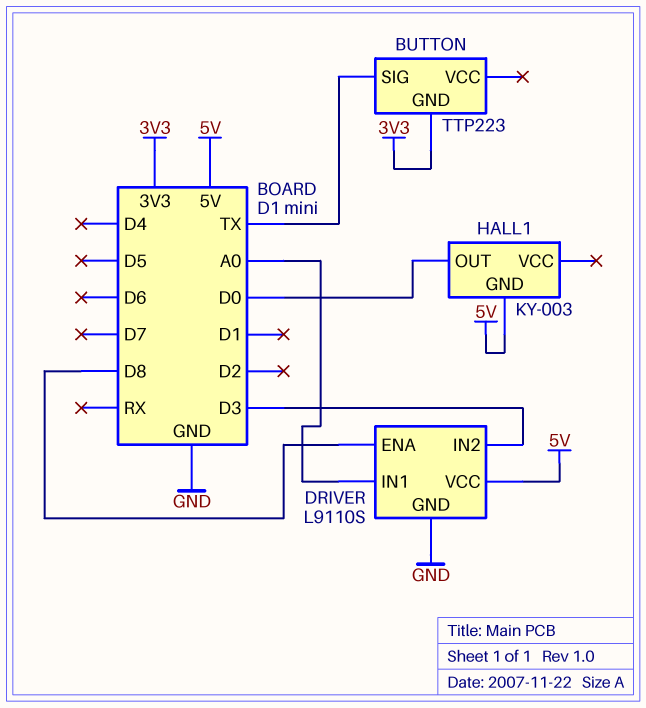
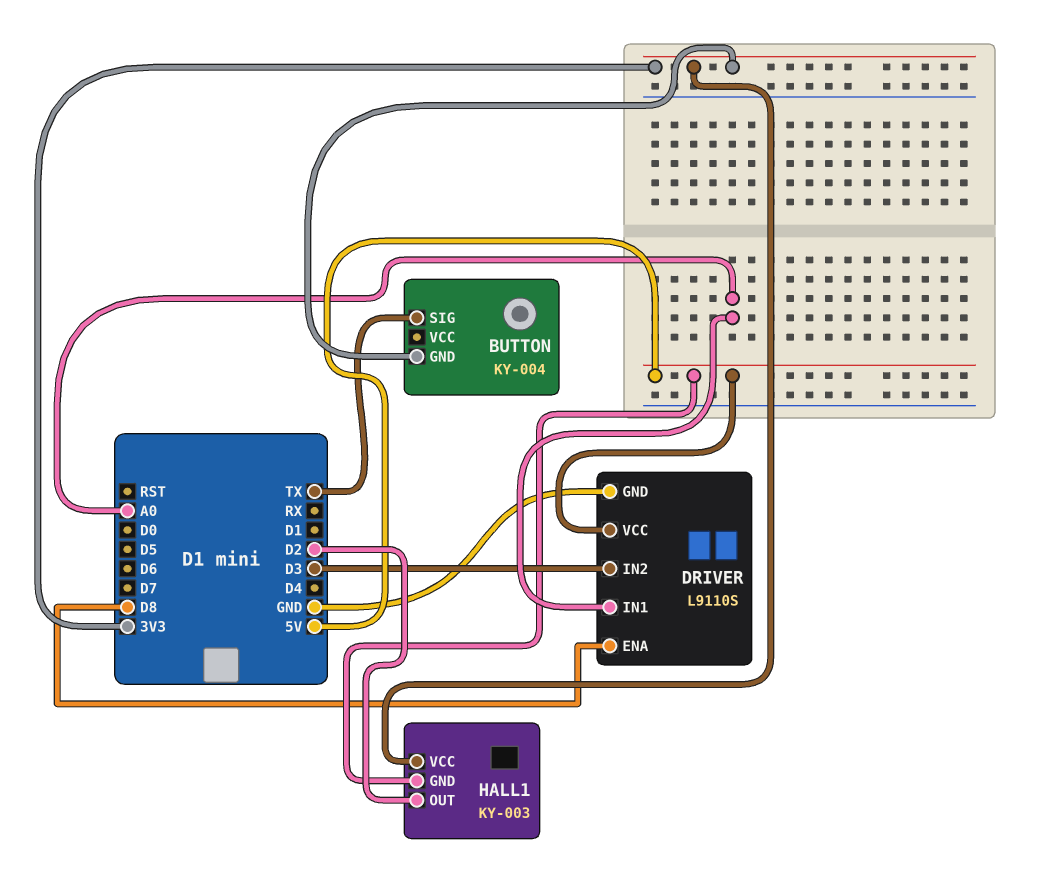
BUTTON: TTP223 -> KY-004
HALL1 pin OUT: D0 -> D2
HALL1 pin VCC: none -> 3V3

